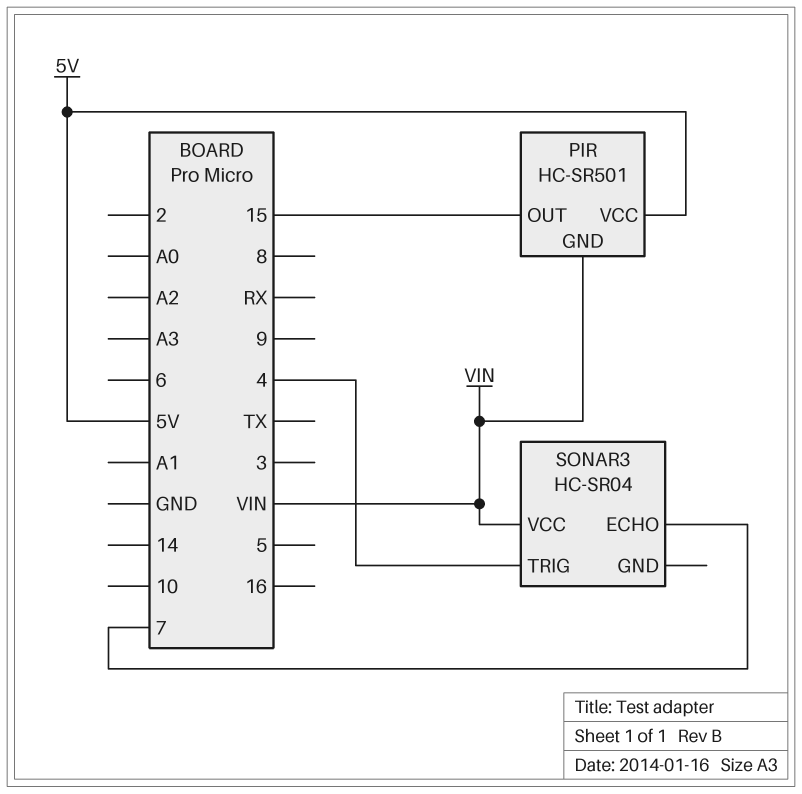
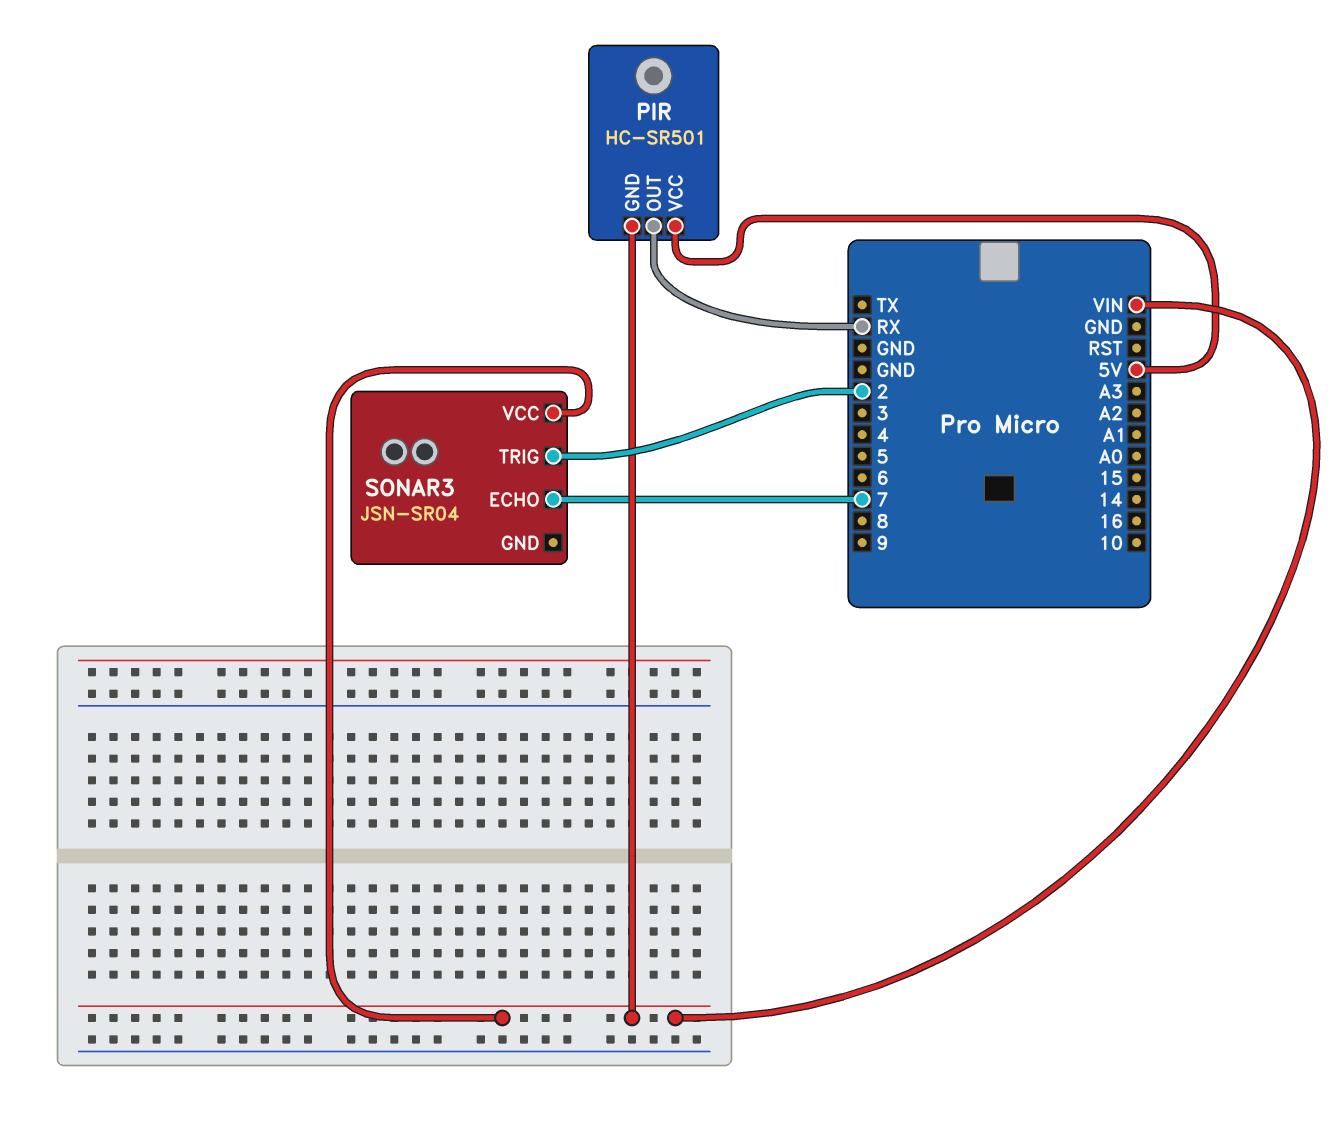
PIR pin OUT: 15 -> RX
SONAR3: HC-SR04 -> JSN-SR04
SONAR3 pin TRIG: 4 -> 2

